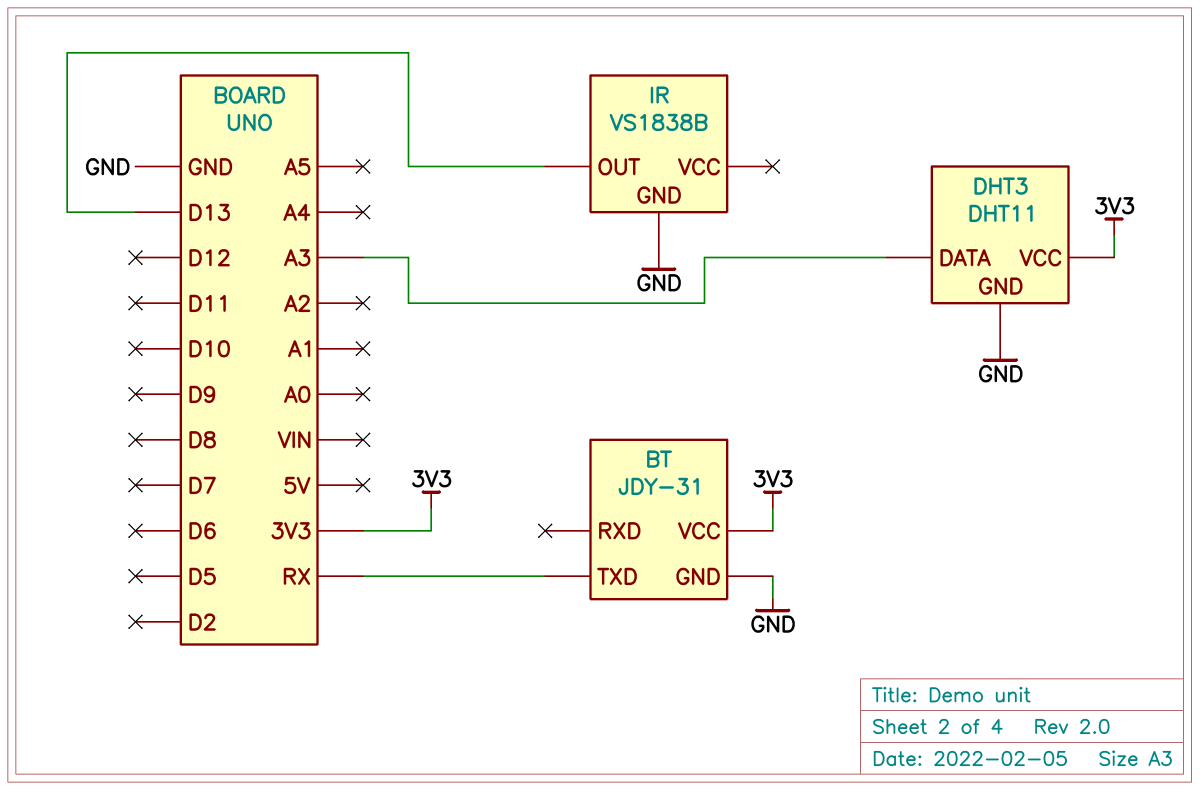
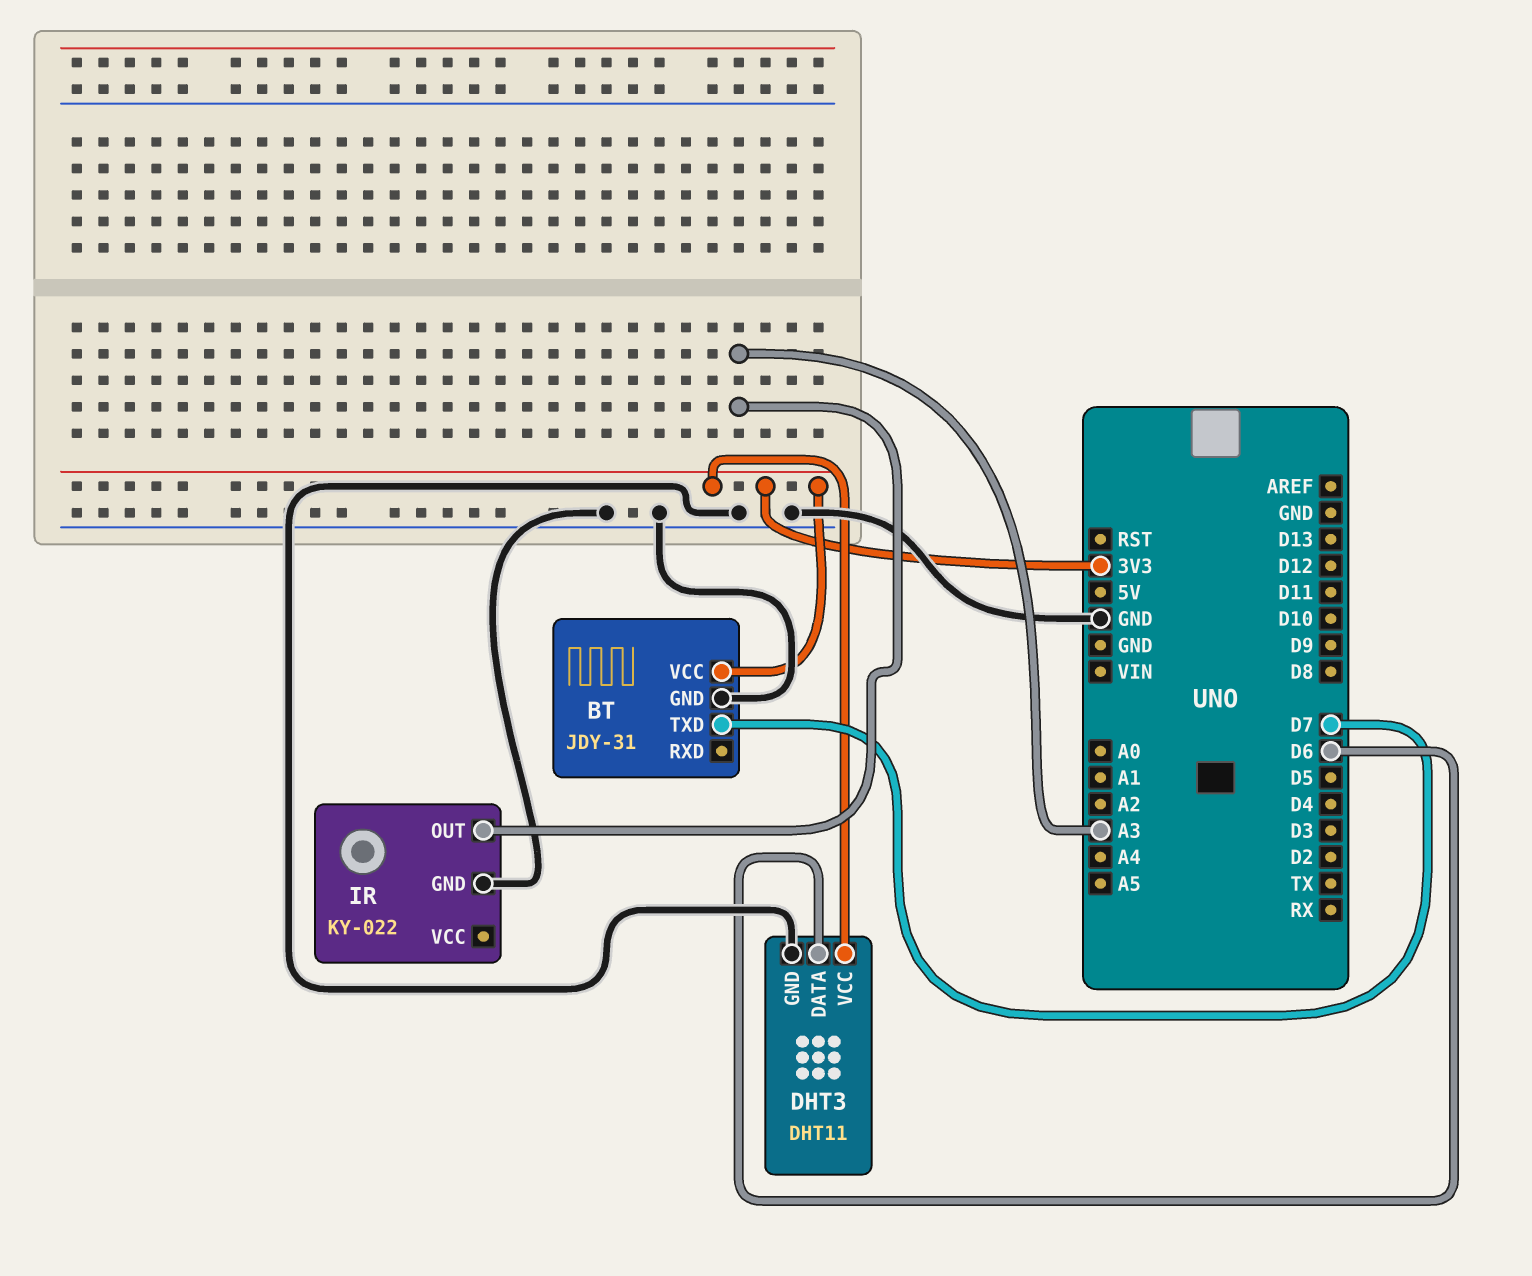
BT pin TXD: RX -> D7
DHT3 pin DATA: A3 -> D6
IR: VS1838B -> KY-022
IR pin OUT: D13 -> A3

